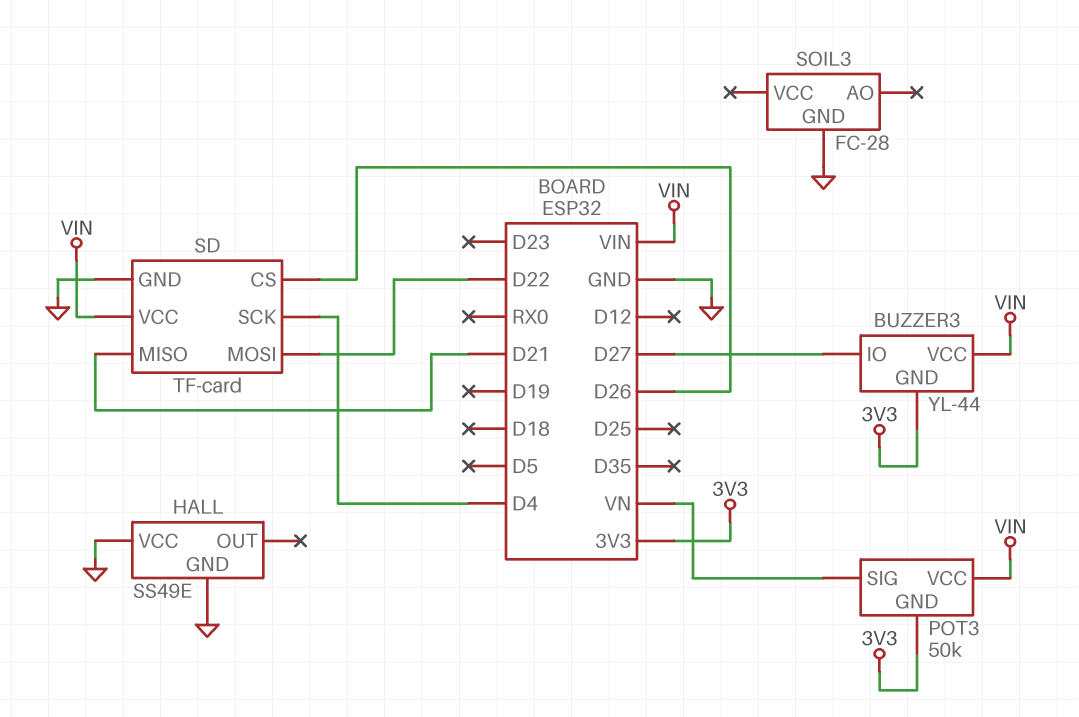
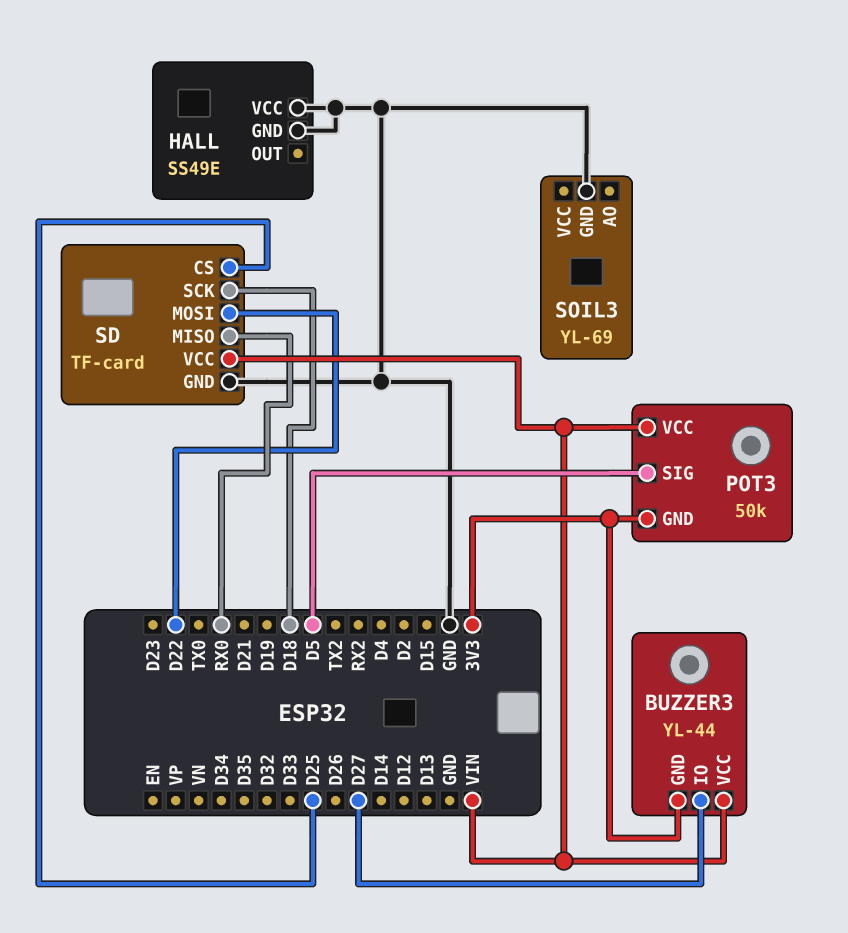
POT3 pin SIG: VN -> D5
SD pin CS: D26 -> D25
SD pin MISO: D21 -> RX0
SD pin SCK: D4 -> D18
SOIL3: FC-28 -> YL-69

